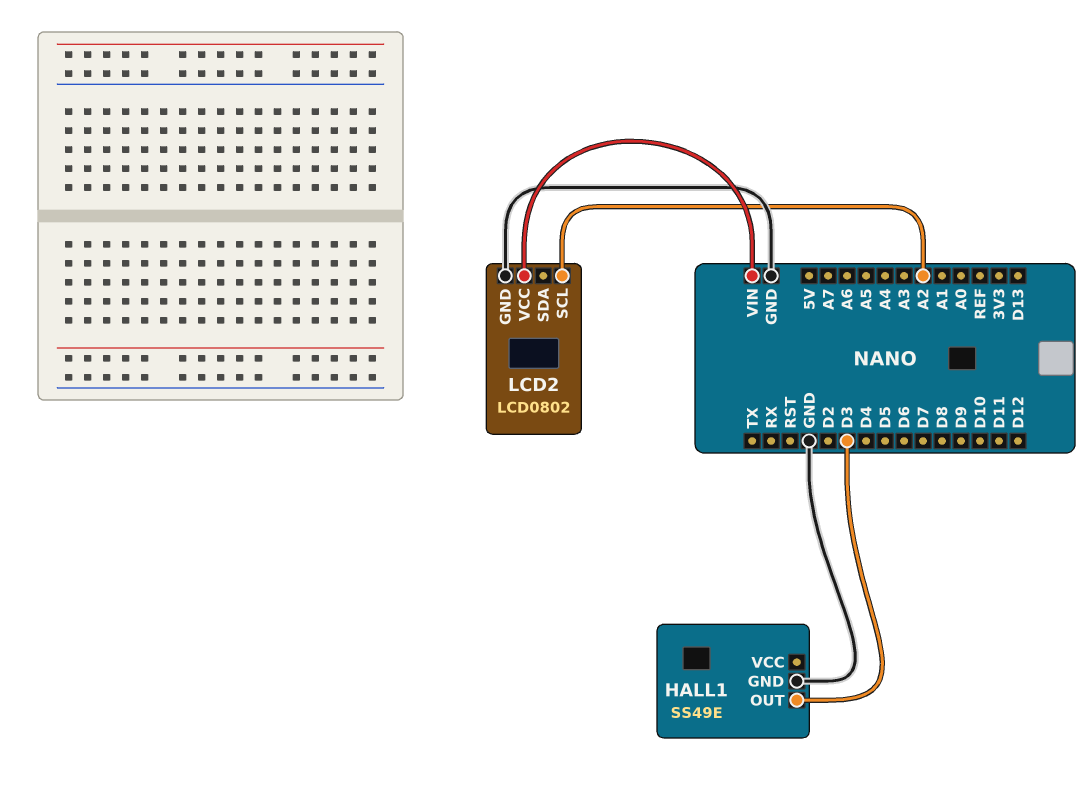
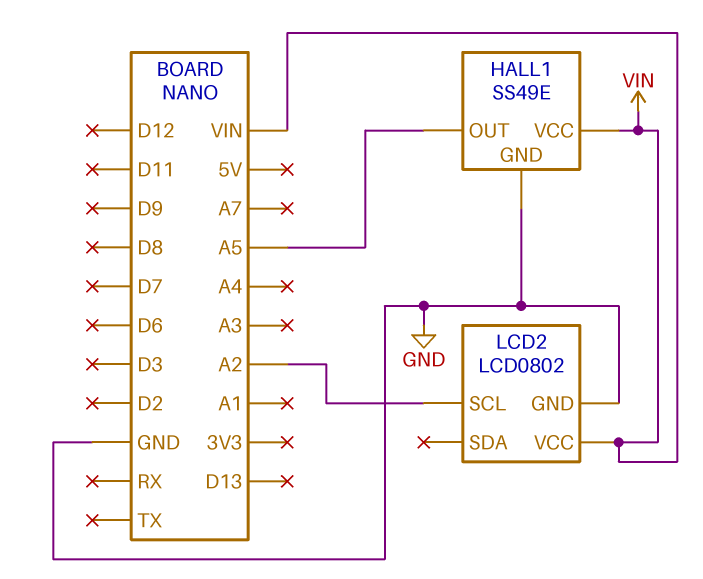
HALL1 pin OUT: D3 -> A5
HALL1 pin VCC: none -> VIN

